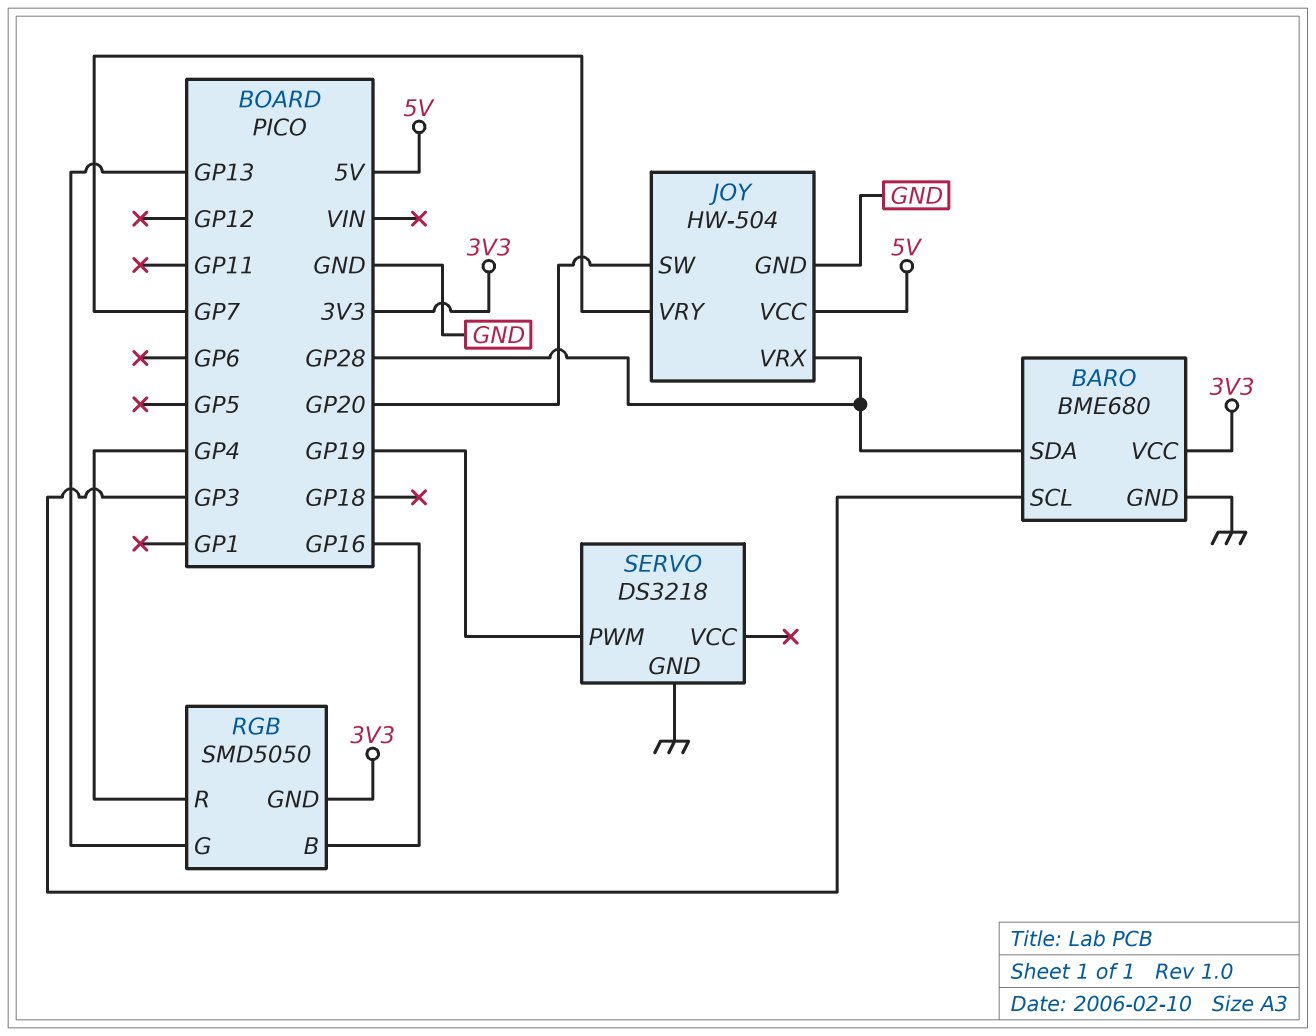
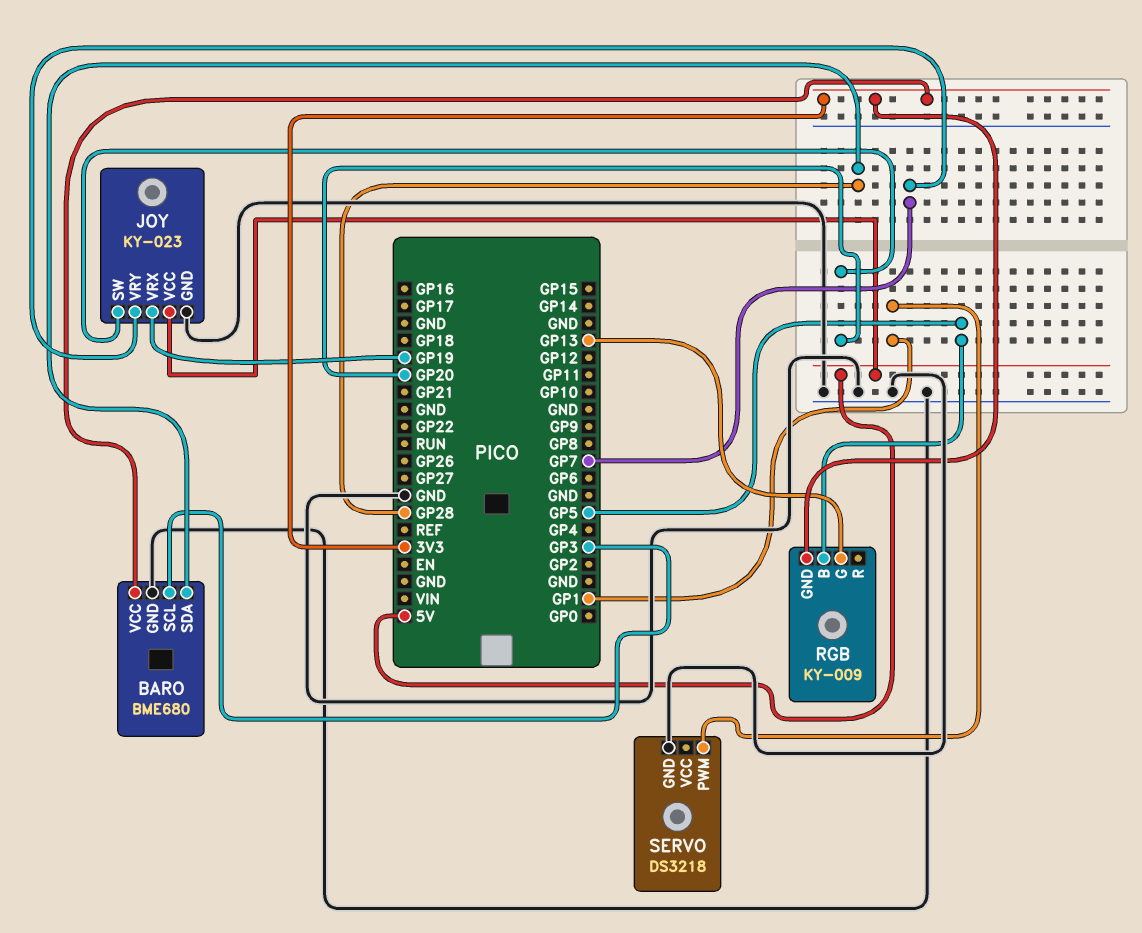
JOY: HW-504 -> KY-023
JOY pin VRX: GP28 -> GP19
RGB: SMD5050 -> KY-009
RGB pin B: GP16 -> GP5
RGB pin R: GP4 -> none
SERVO pin PWM: GP19 -> GP1

